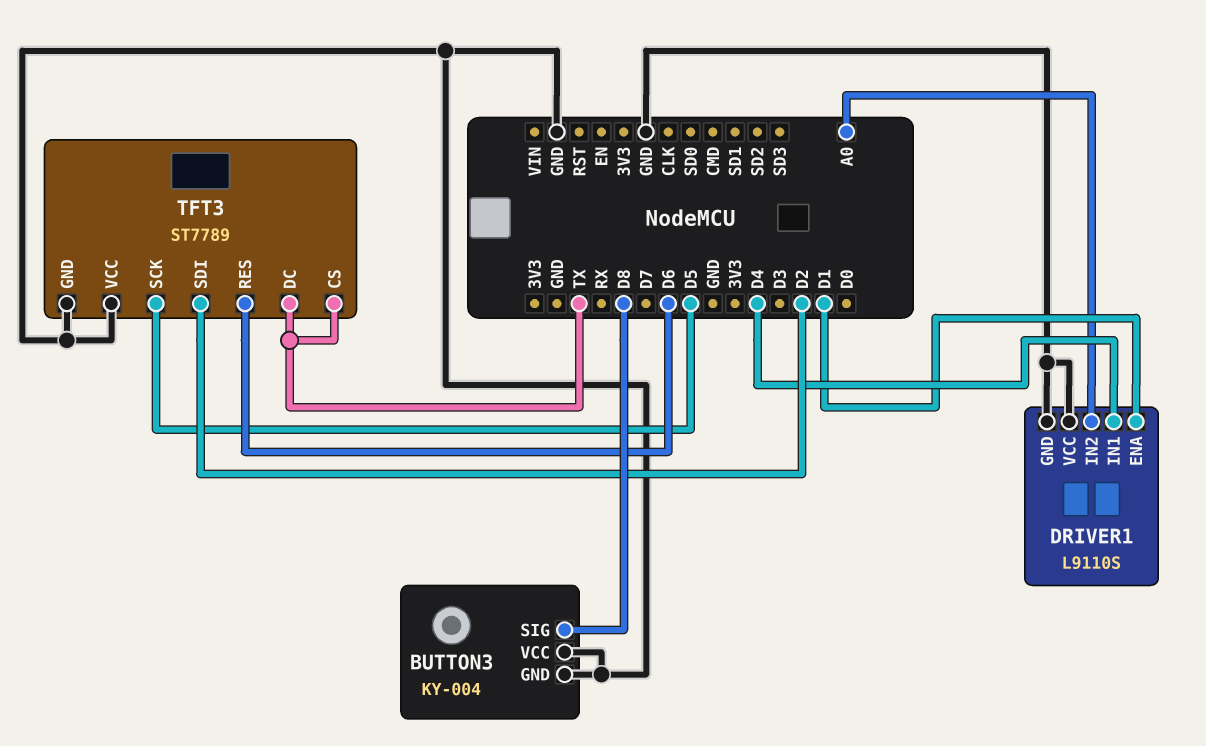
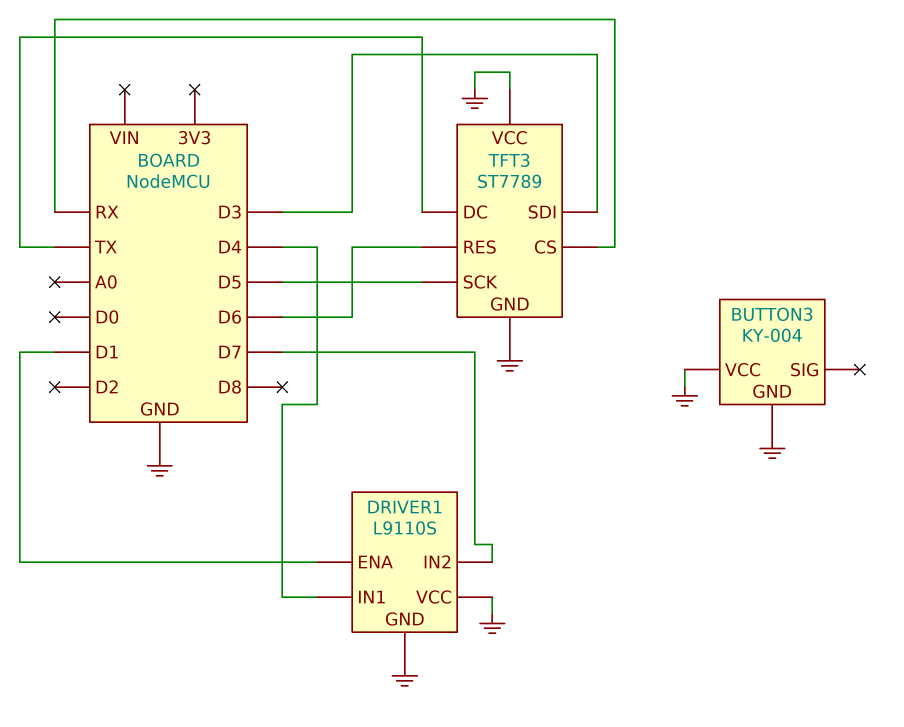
BUTTON3 pin SIG: D8 -> none
DRIVER1 pin IN2: A0 -> D7
TFT3 pin CS: TX -> RX
TFT3 pin SDI: D2 -> D3

